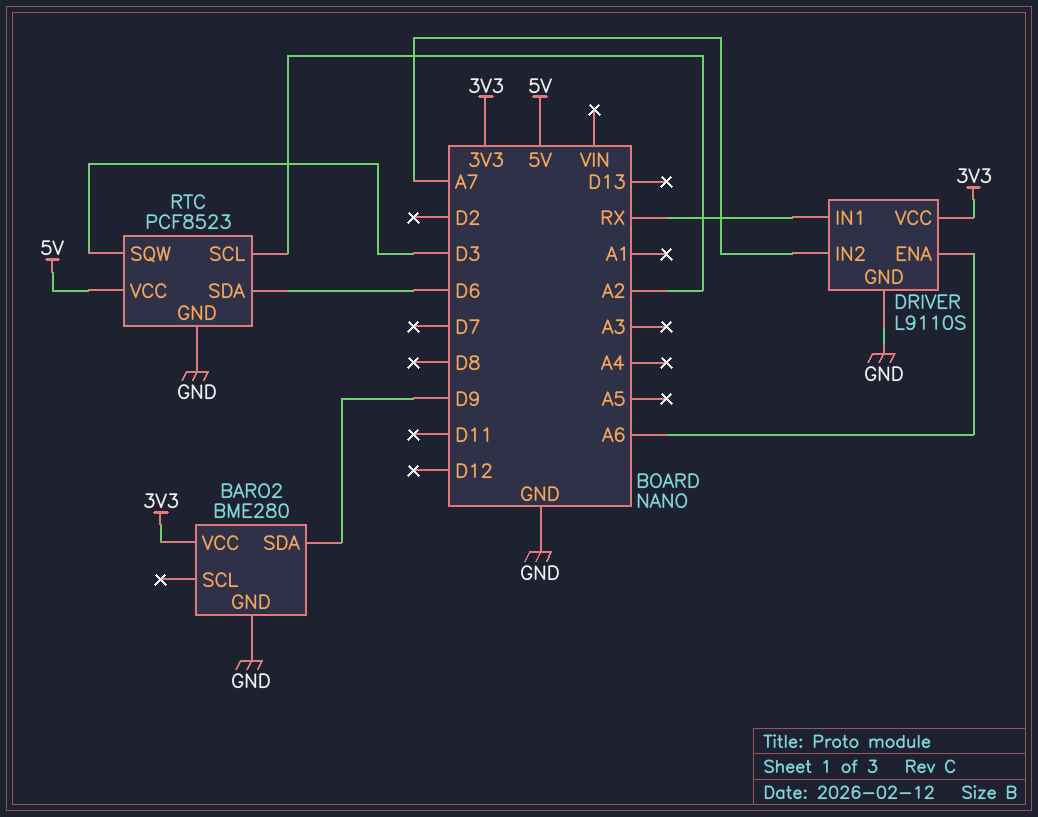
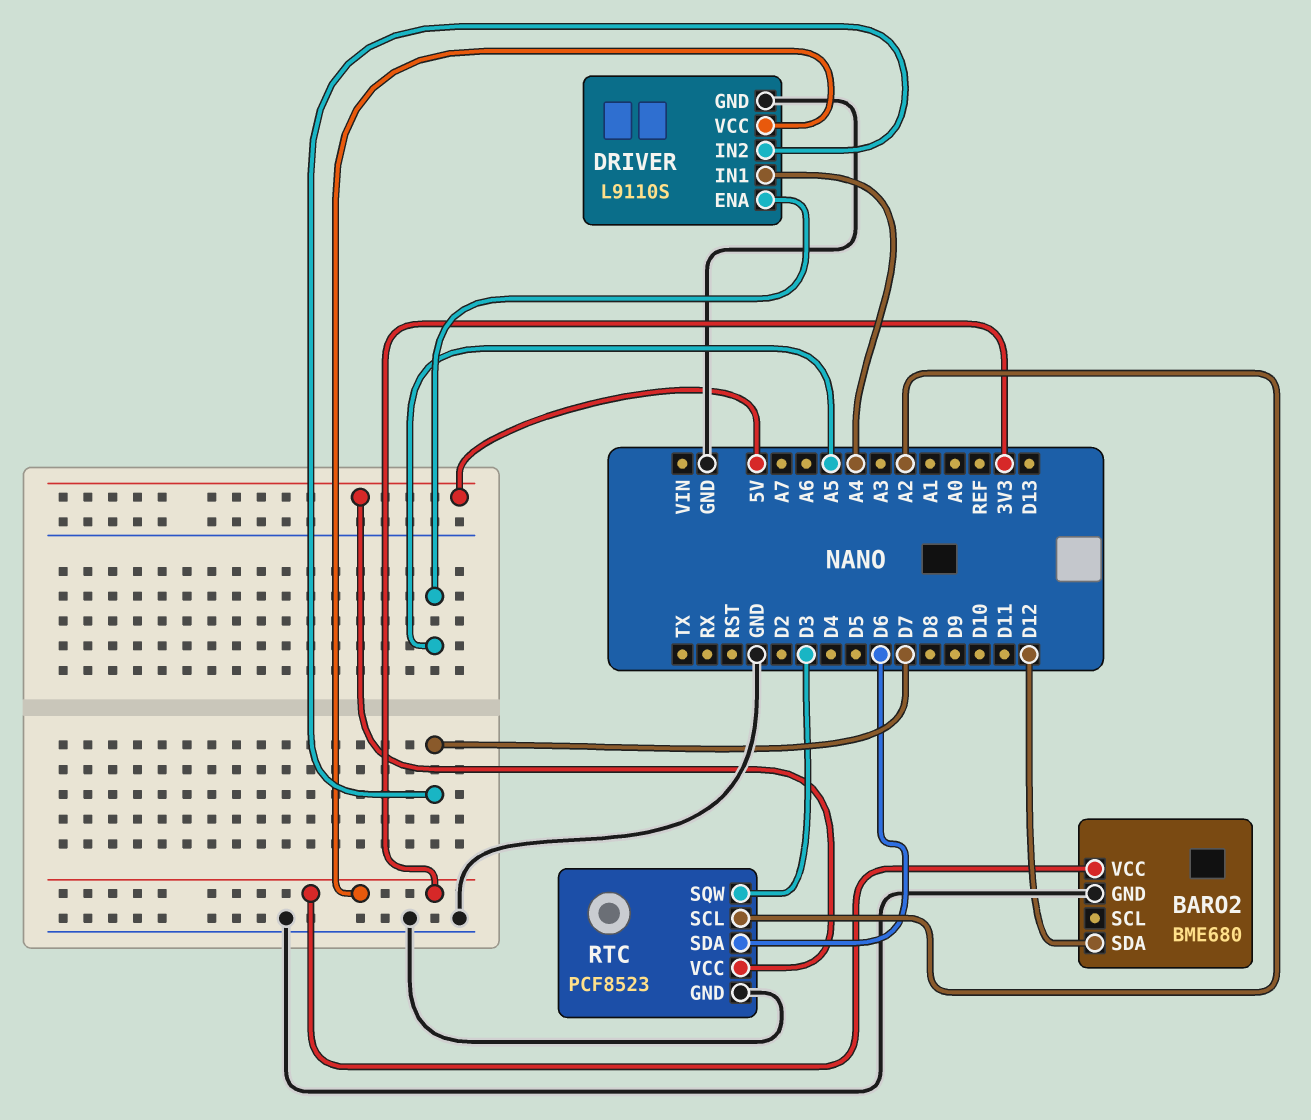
BARO2: BME280 -> BME680
BARO2 pin SDA: D9 -> D12
DRIVER pin ENA: A6 -> A5
DRIVER pin IN1: RX -> A4
DRIVER pin IN2: A7 -> D7

